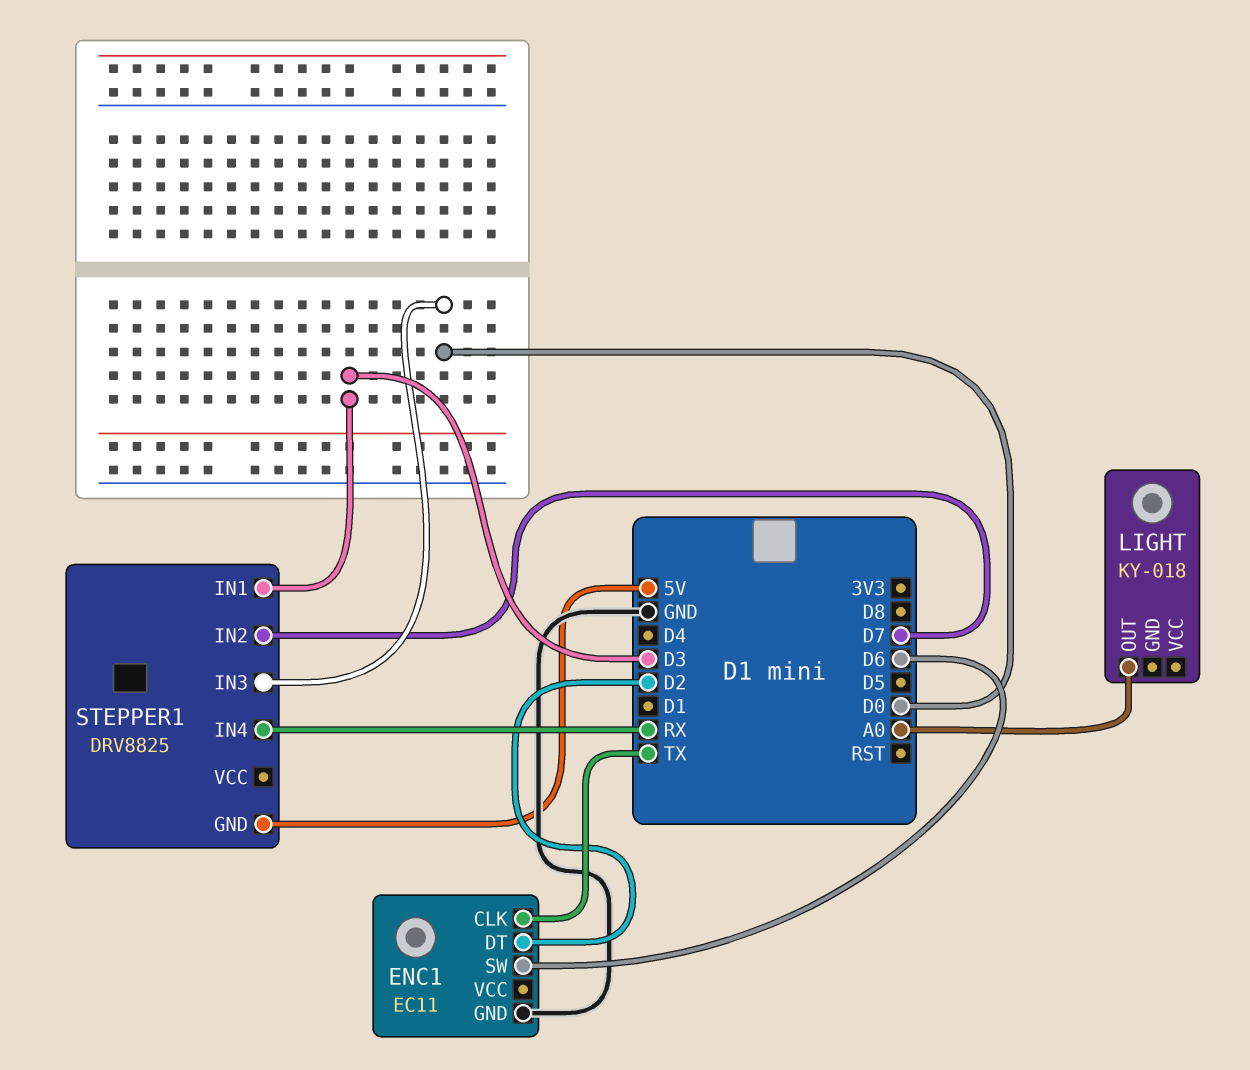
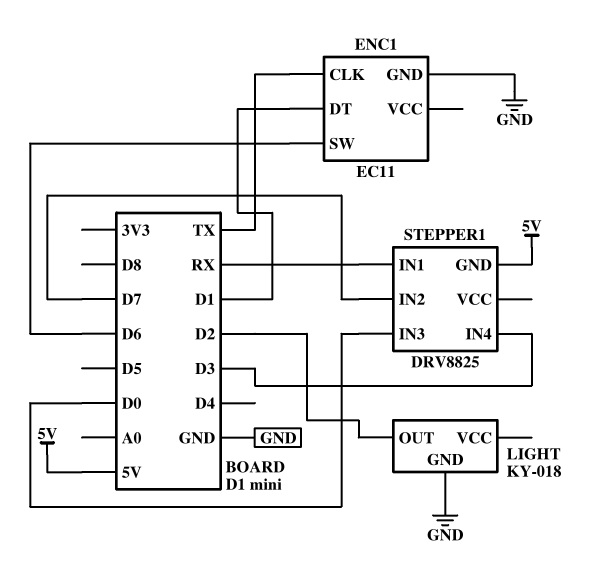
ENC1 pin DT: D2 -> D1
LIGHT pin GND: none -> GND
LIGHT pin OUT: A0 -> D2
STEPPER1 pin IN1: D3 -> RX
STEPPER1 pin IN4: RX -> D3

